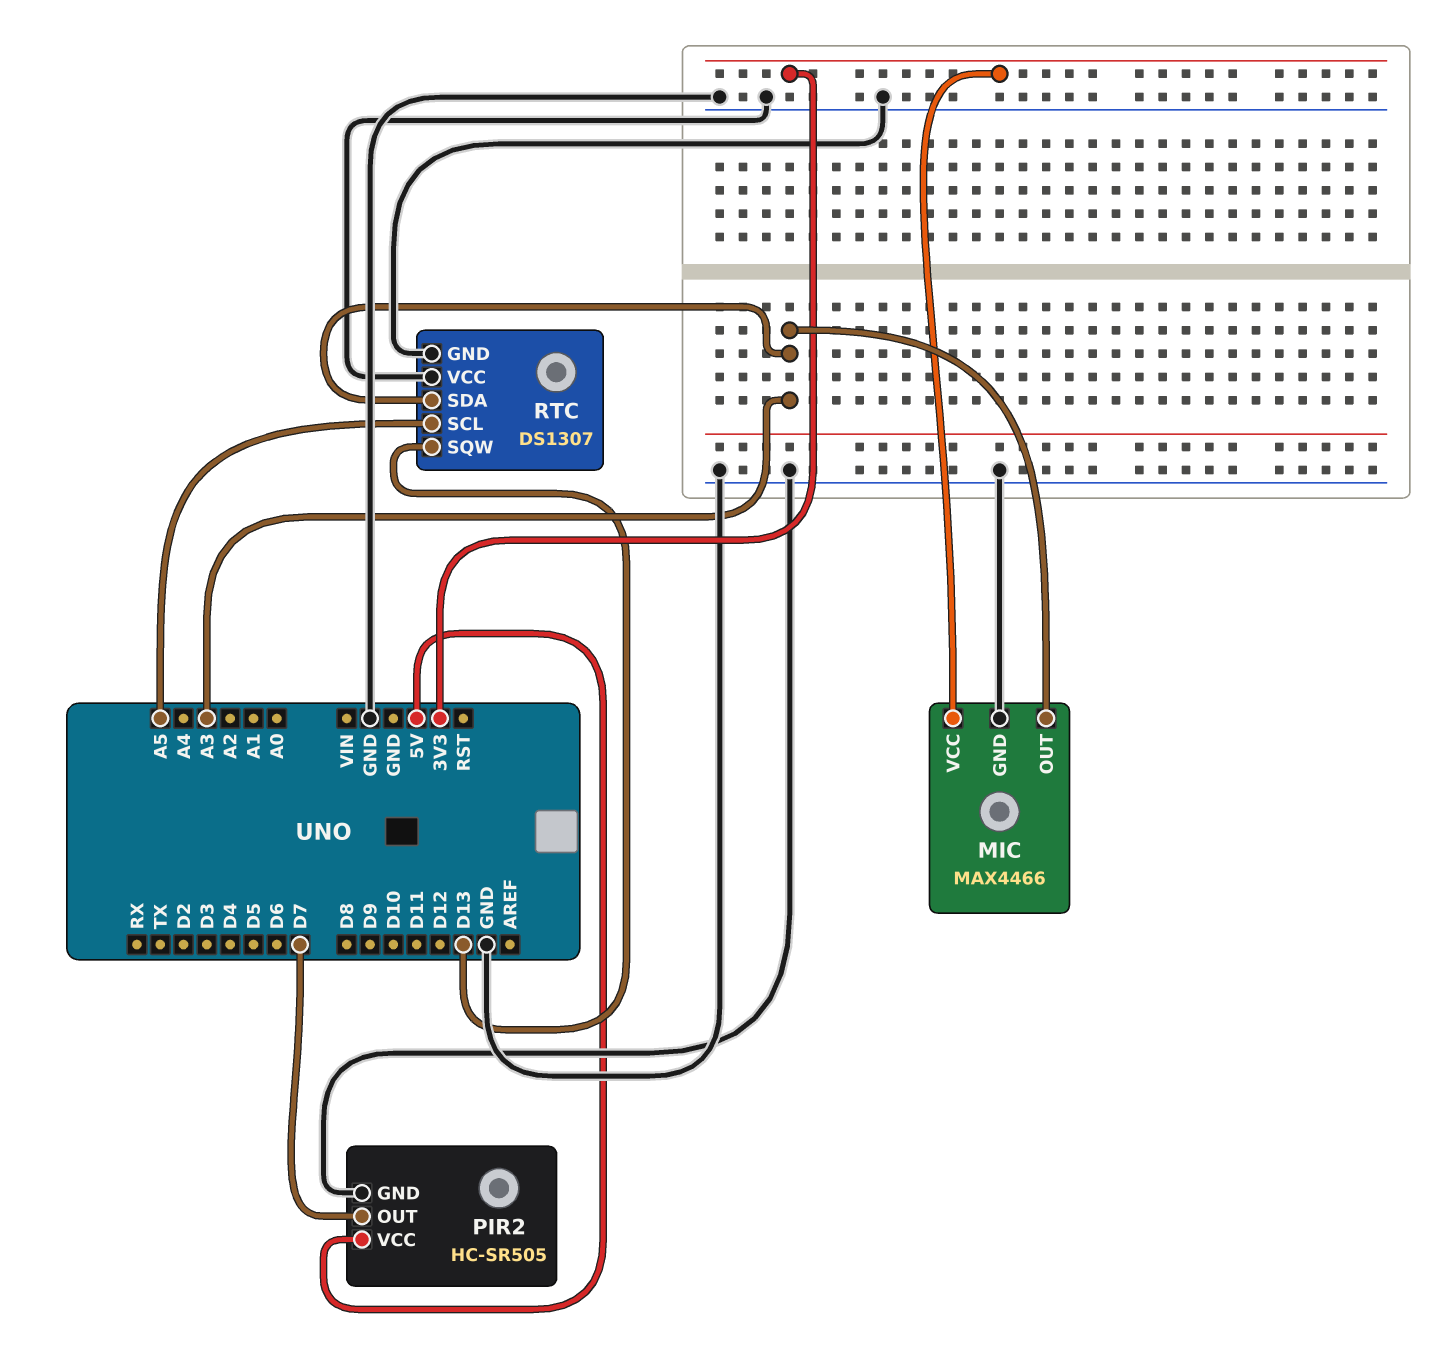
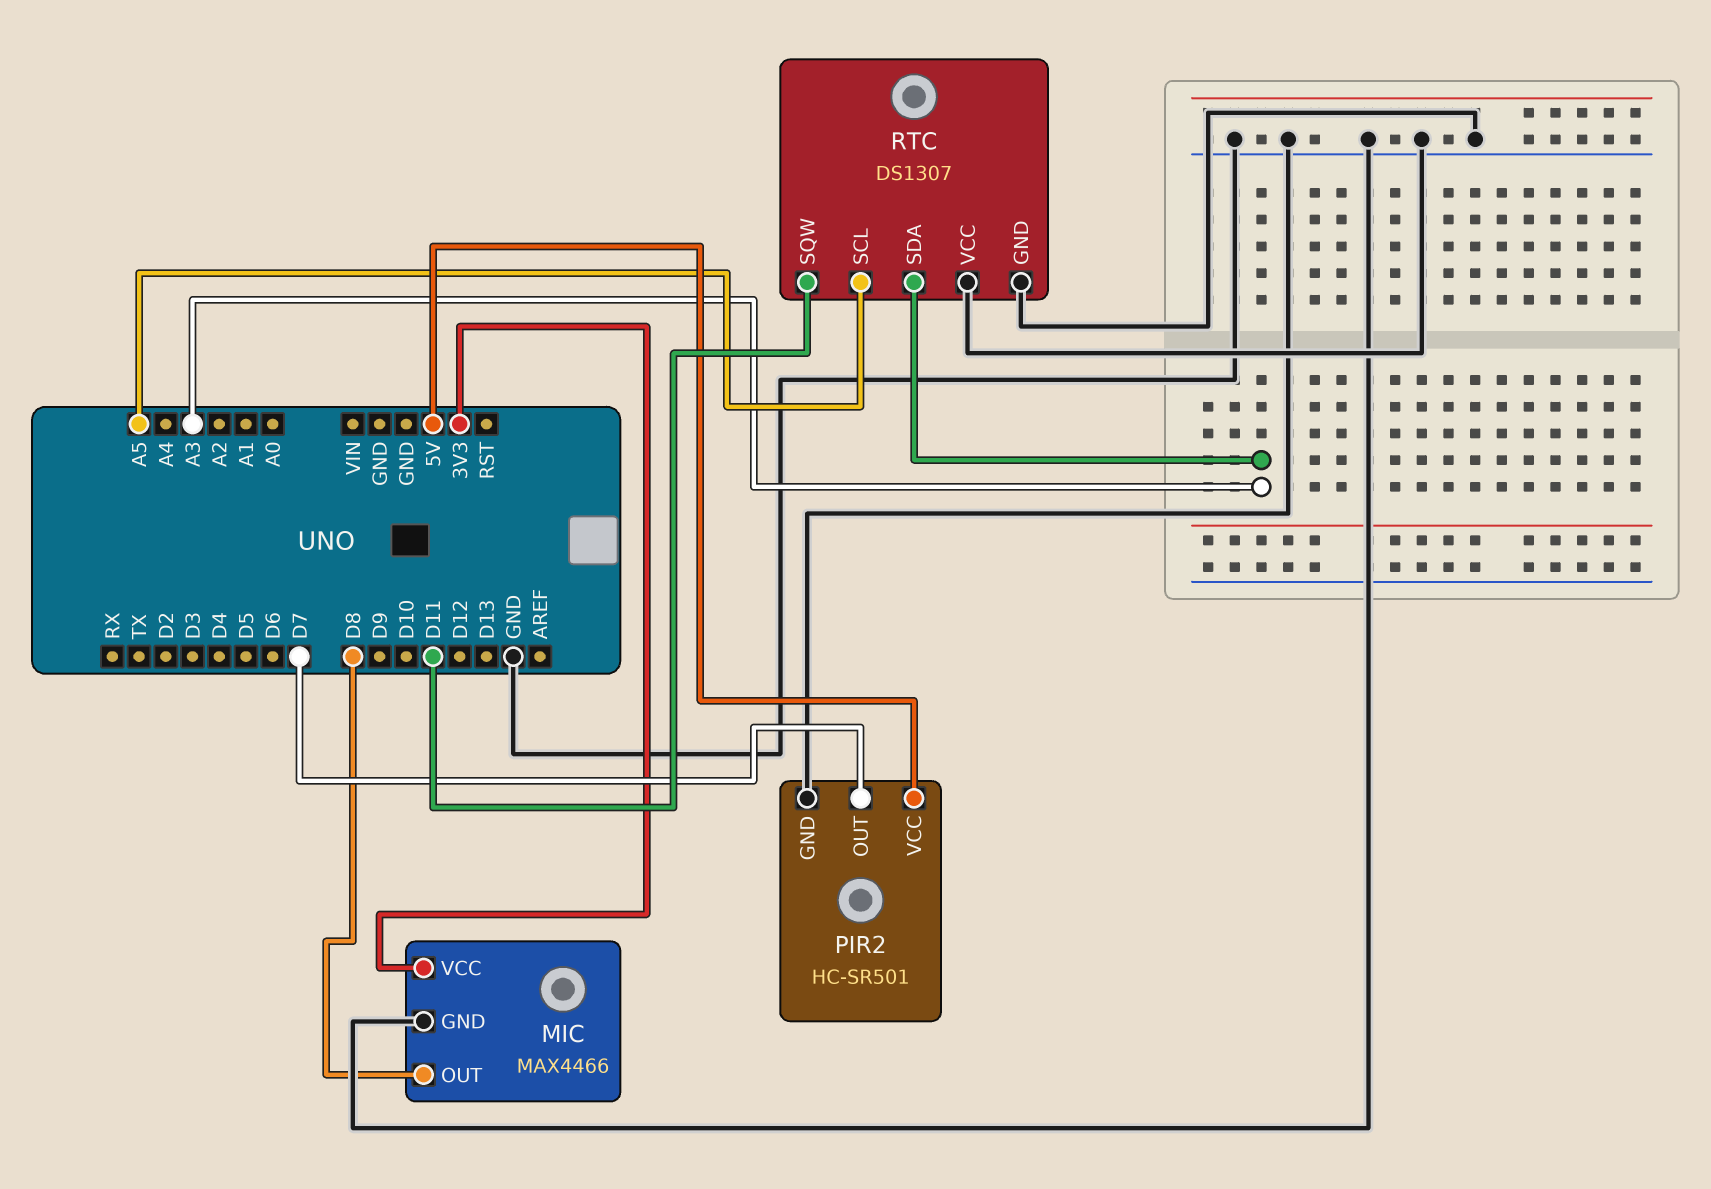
MIC pin OUT: A3 -> D8
PIR2: HC-SR505 -> HC-SR501
RTC pin SQW: D13 -> D11

